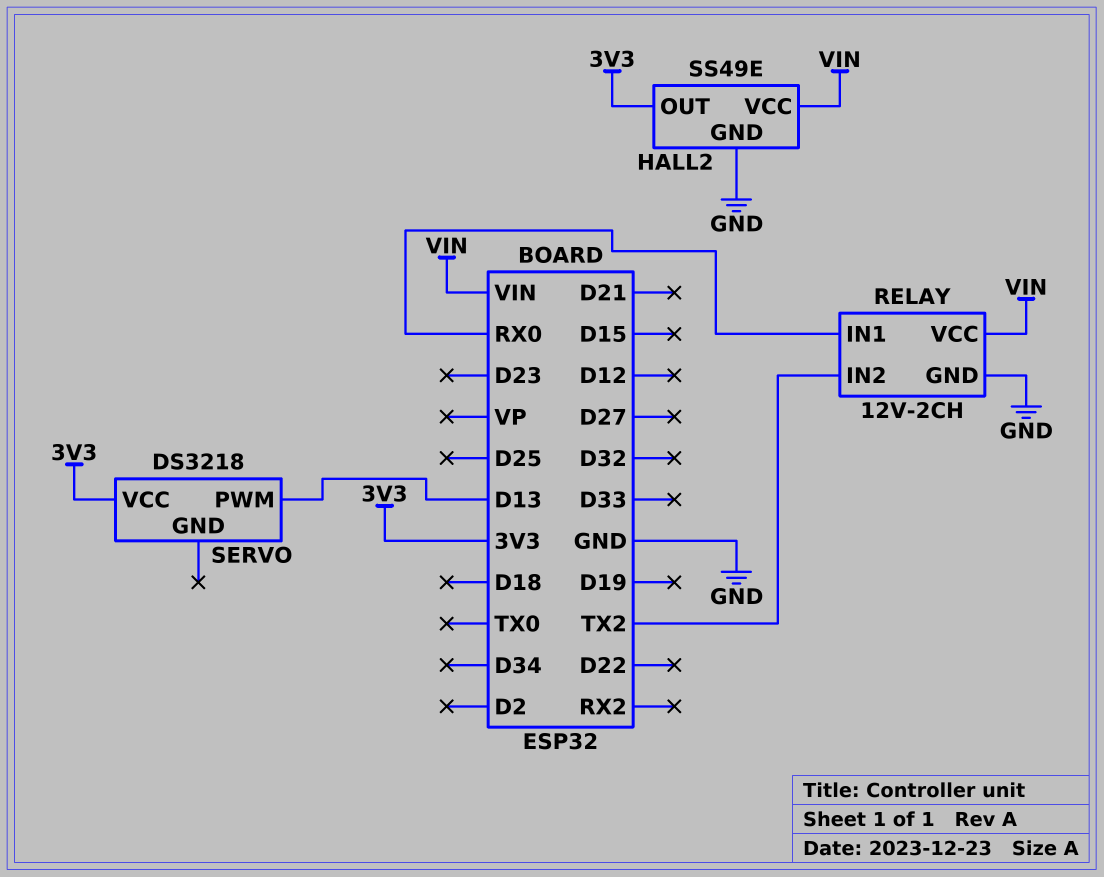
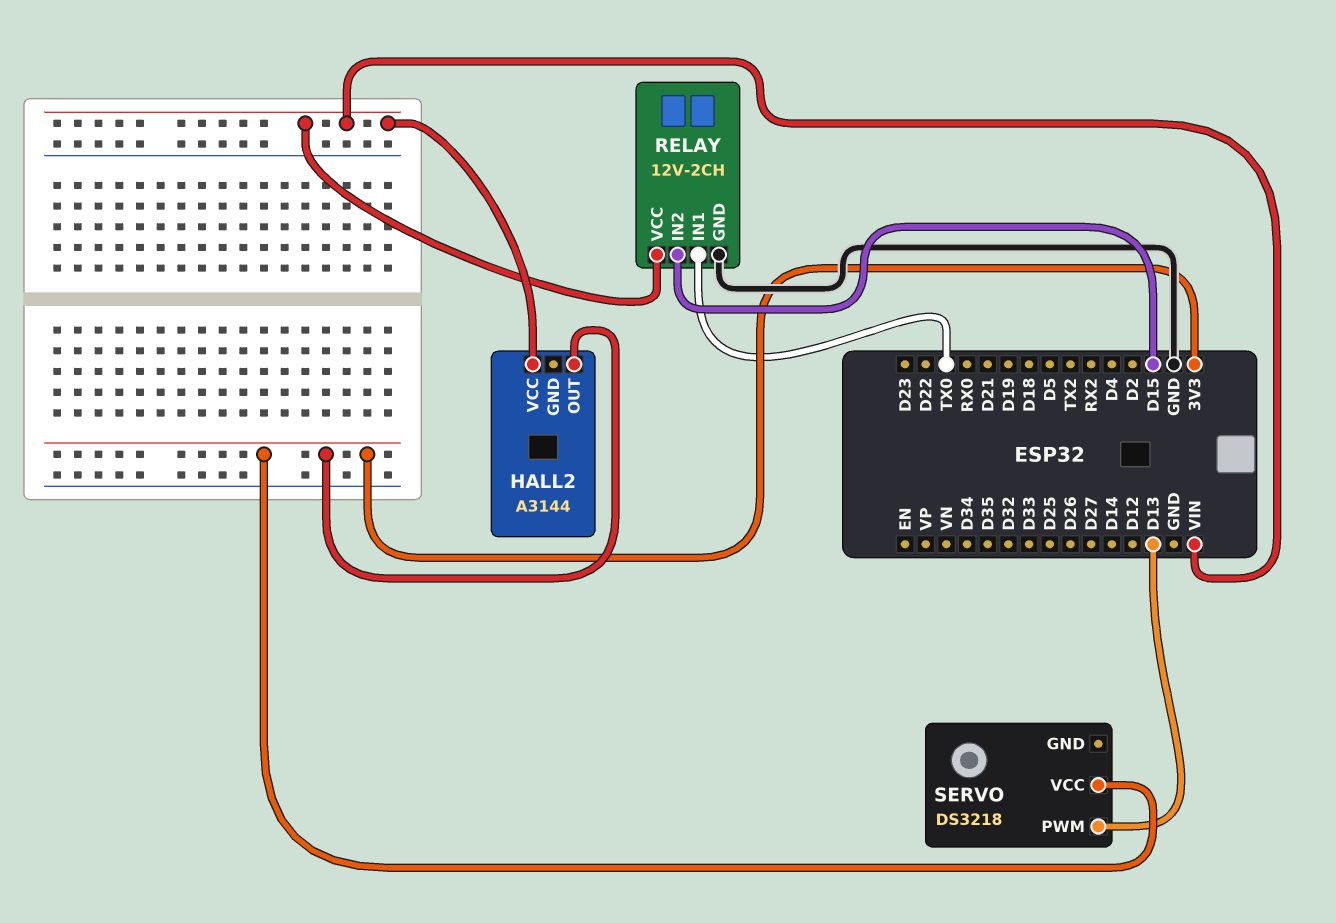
HALL2: SS49E -> A3144
HALL2 pin GND: GND -> none
RELAY pin IN1: RX0 -> TX0
RELAY pin IN2: TX2 -> D15

